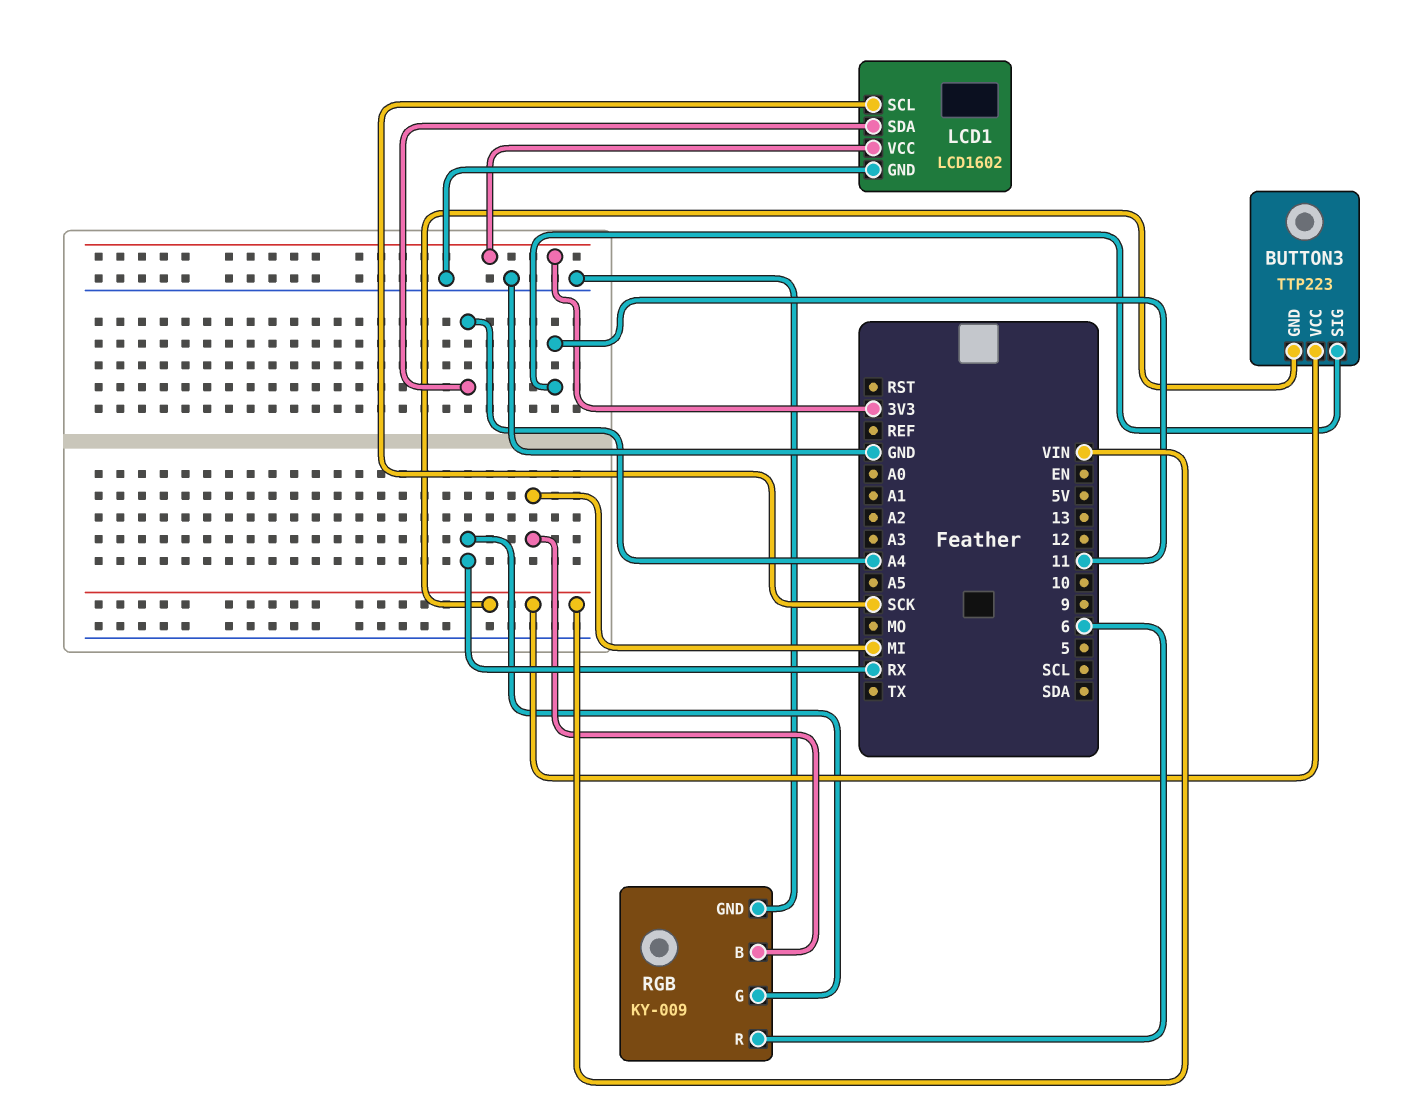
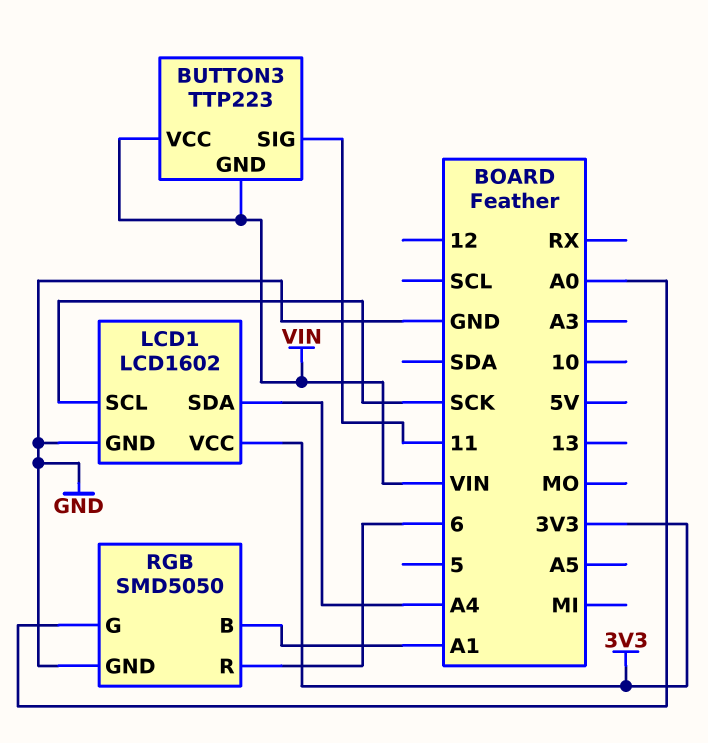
RGB: KY-009 -> SMD5050
RGB pin B: MI -> A1
RGB pin G: RX -> A0

